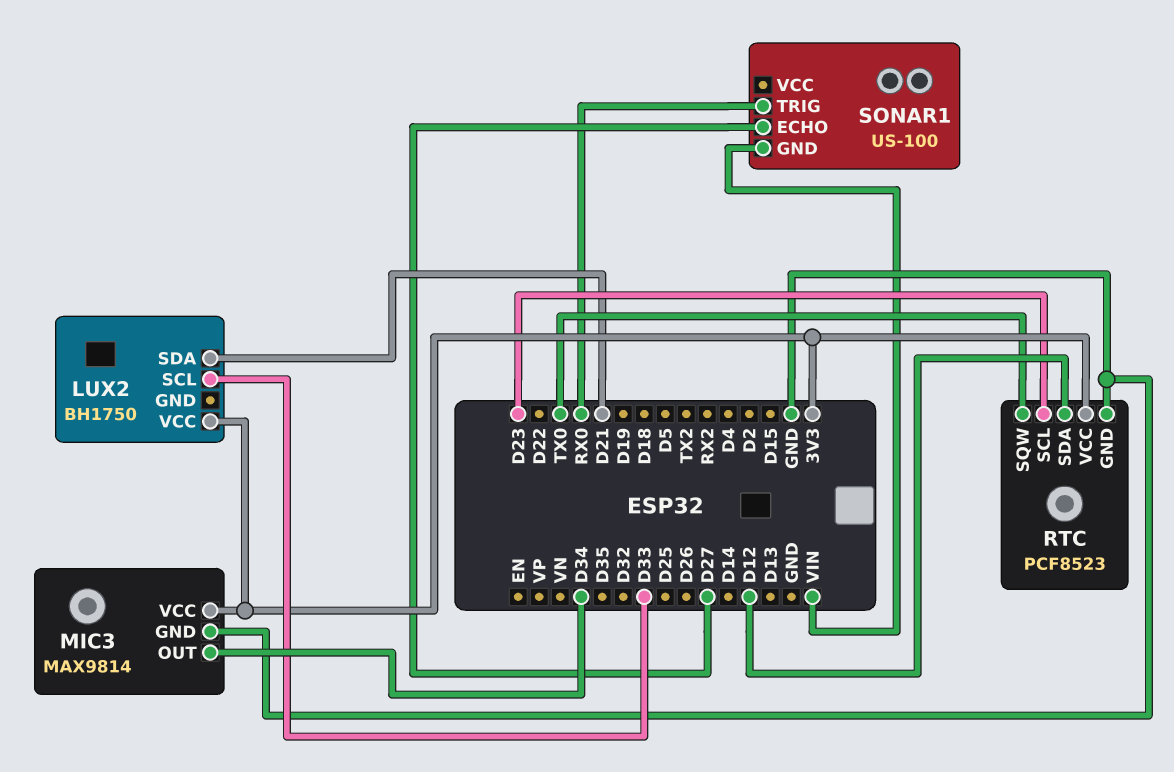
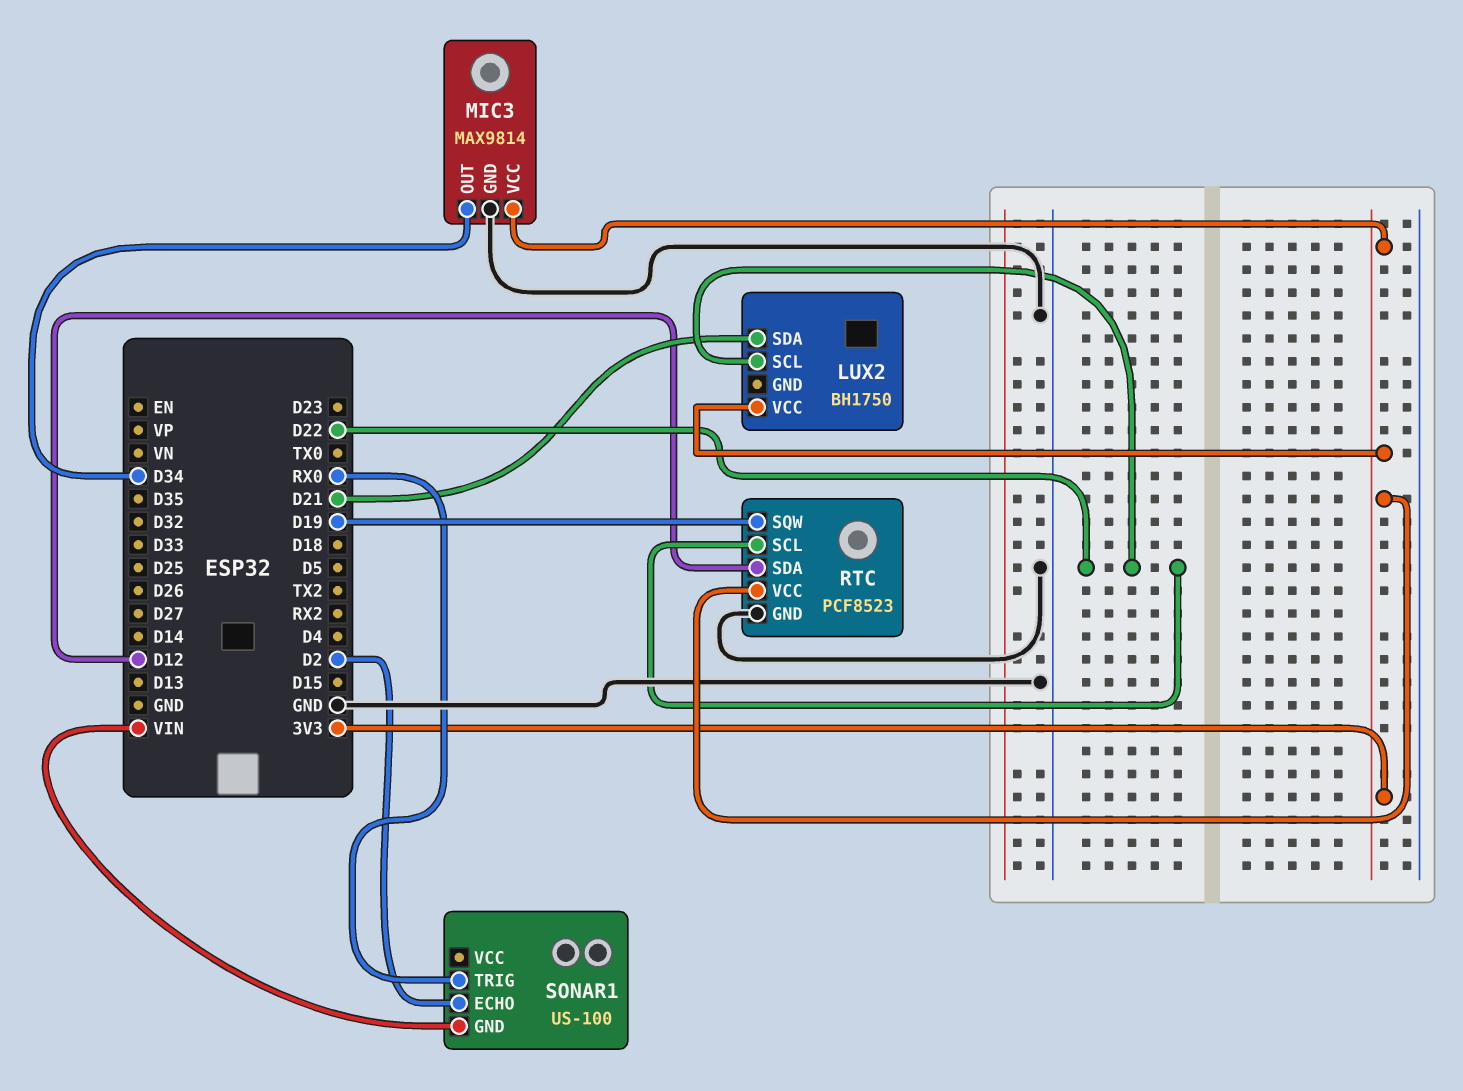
LUX2 pin SCL: D33 -> D22
RTC pin SCL: D23 -> D22
RTC pin SQW: TX0 -> D19
SONAR1 pin ECHO: D27 -> D2

